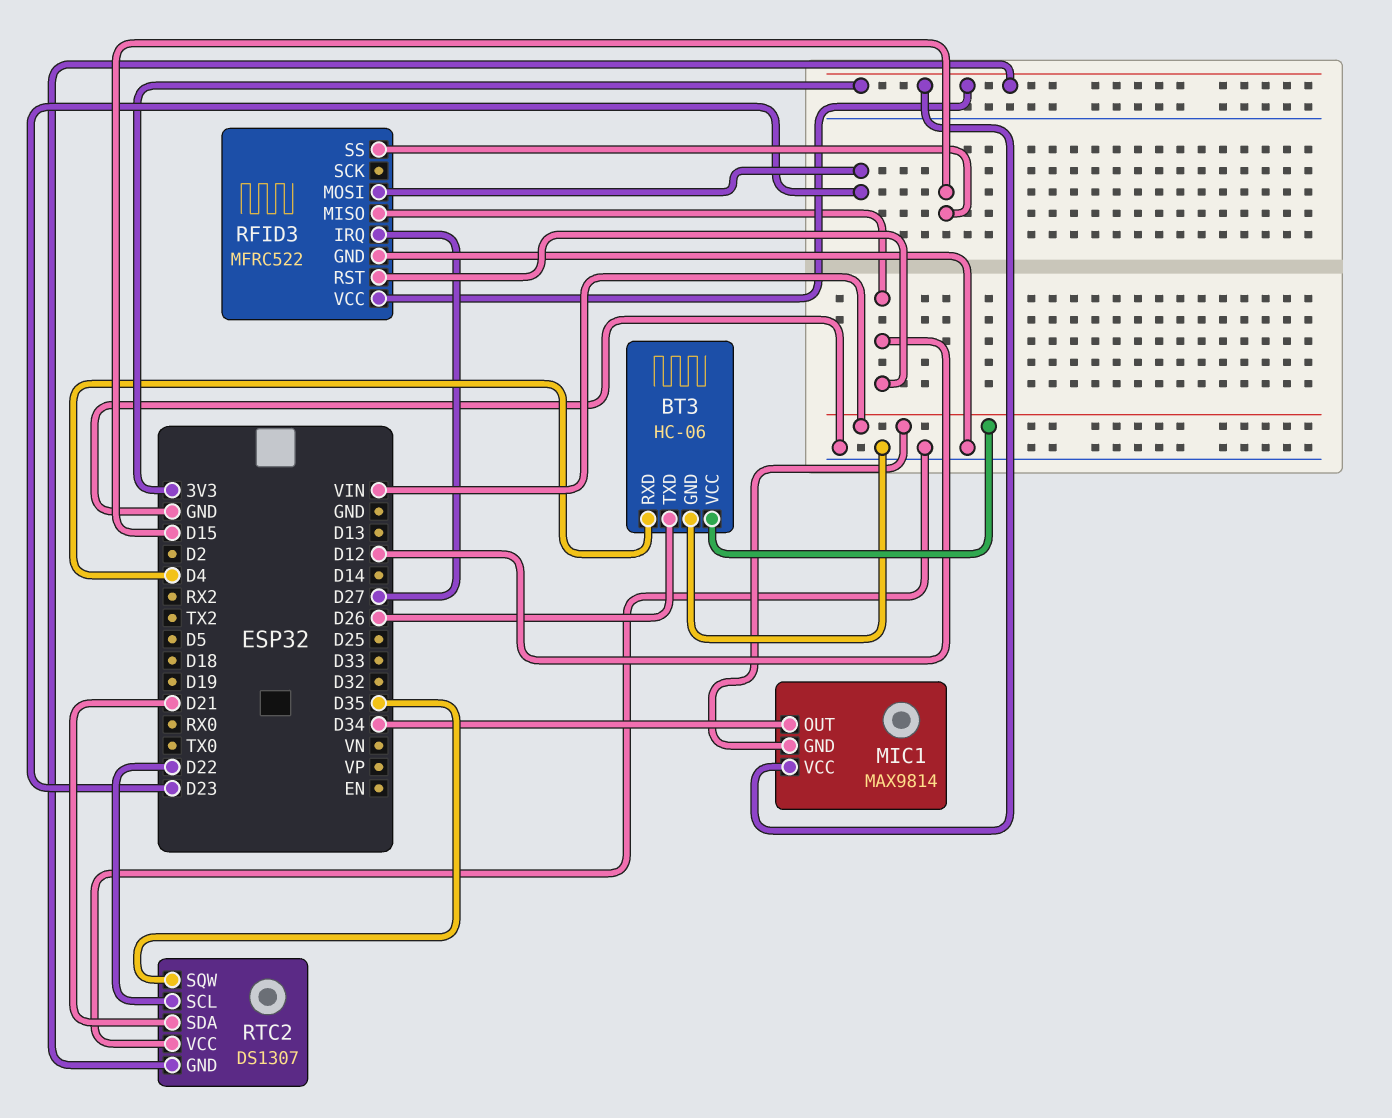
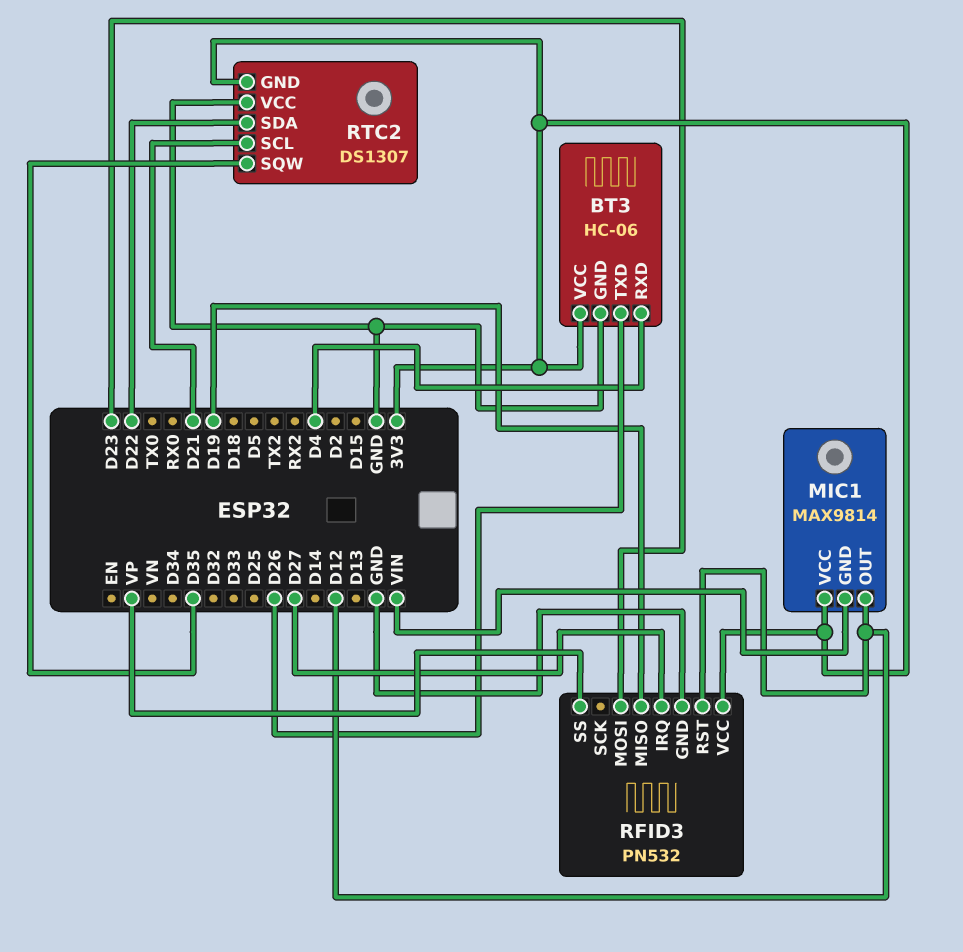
BT3 pin VCC: VIN -> 3V3
MIC1 pin OUT: D34 -> D12
RFID3: MFRC522 -> PN532
RFID3 pin MISO: D12 -> D19
RFID3 pin SS: D15 -> VP
RTC2 pin SCL: D22 -> D21
RTC2 pin SDA: D21 -> D22

